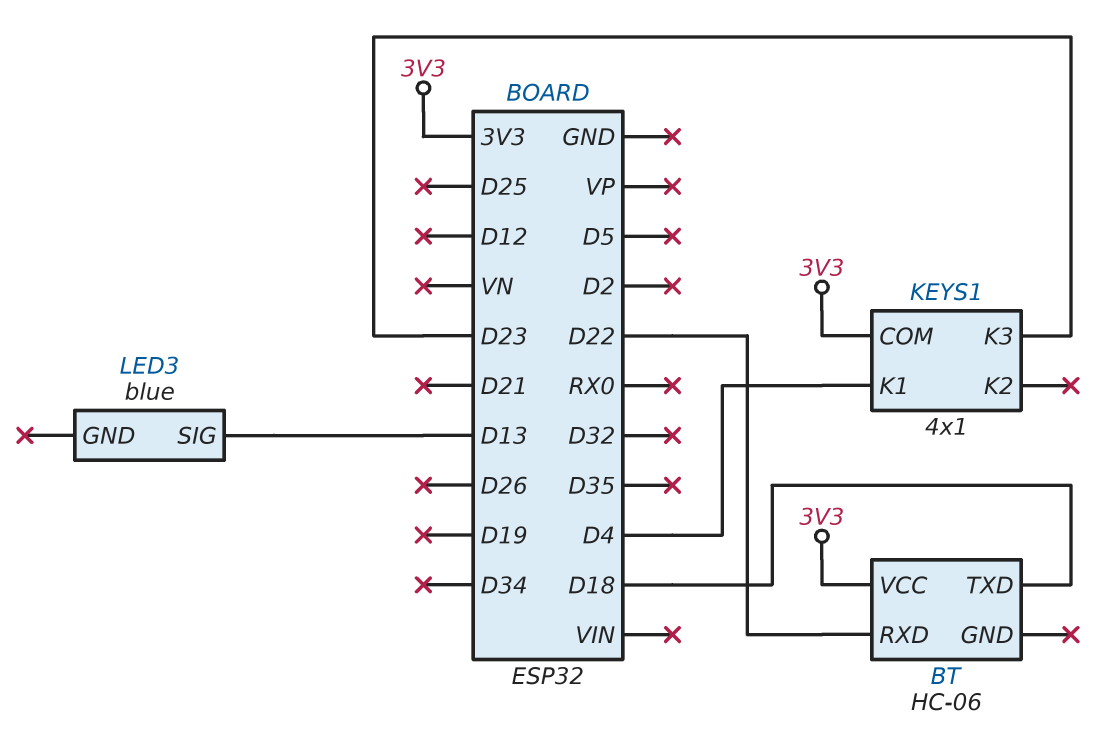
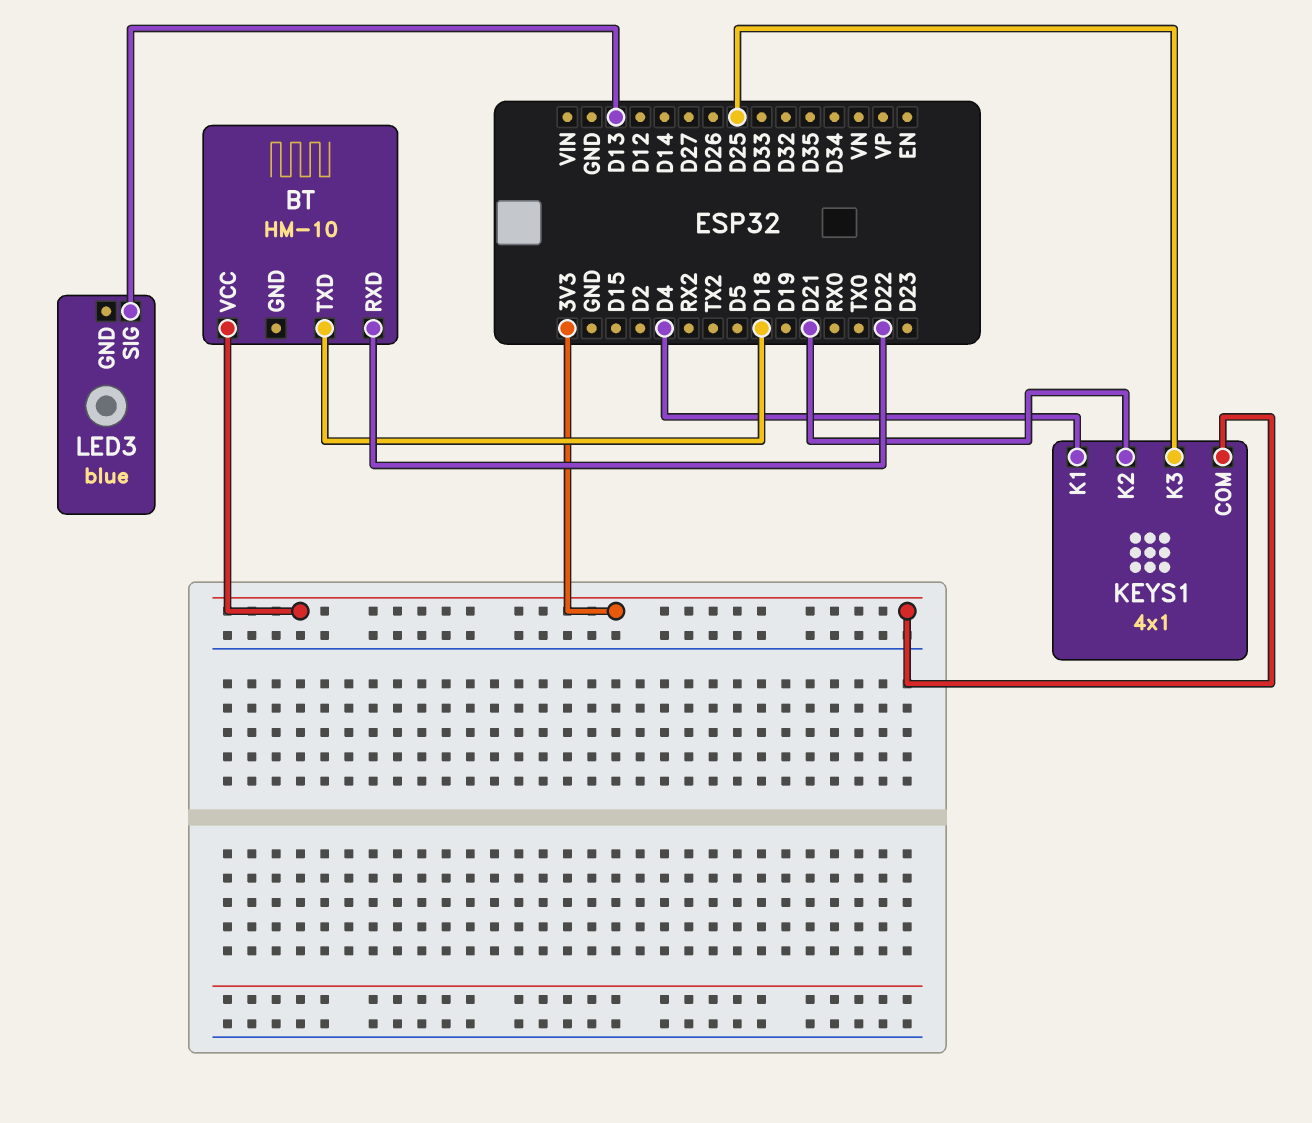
BT: HC-06 -> HM-10
KEYS1 pin K2: none -> D21
KEYS1 pin K3: D23 -> D25

